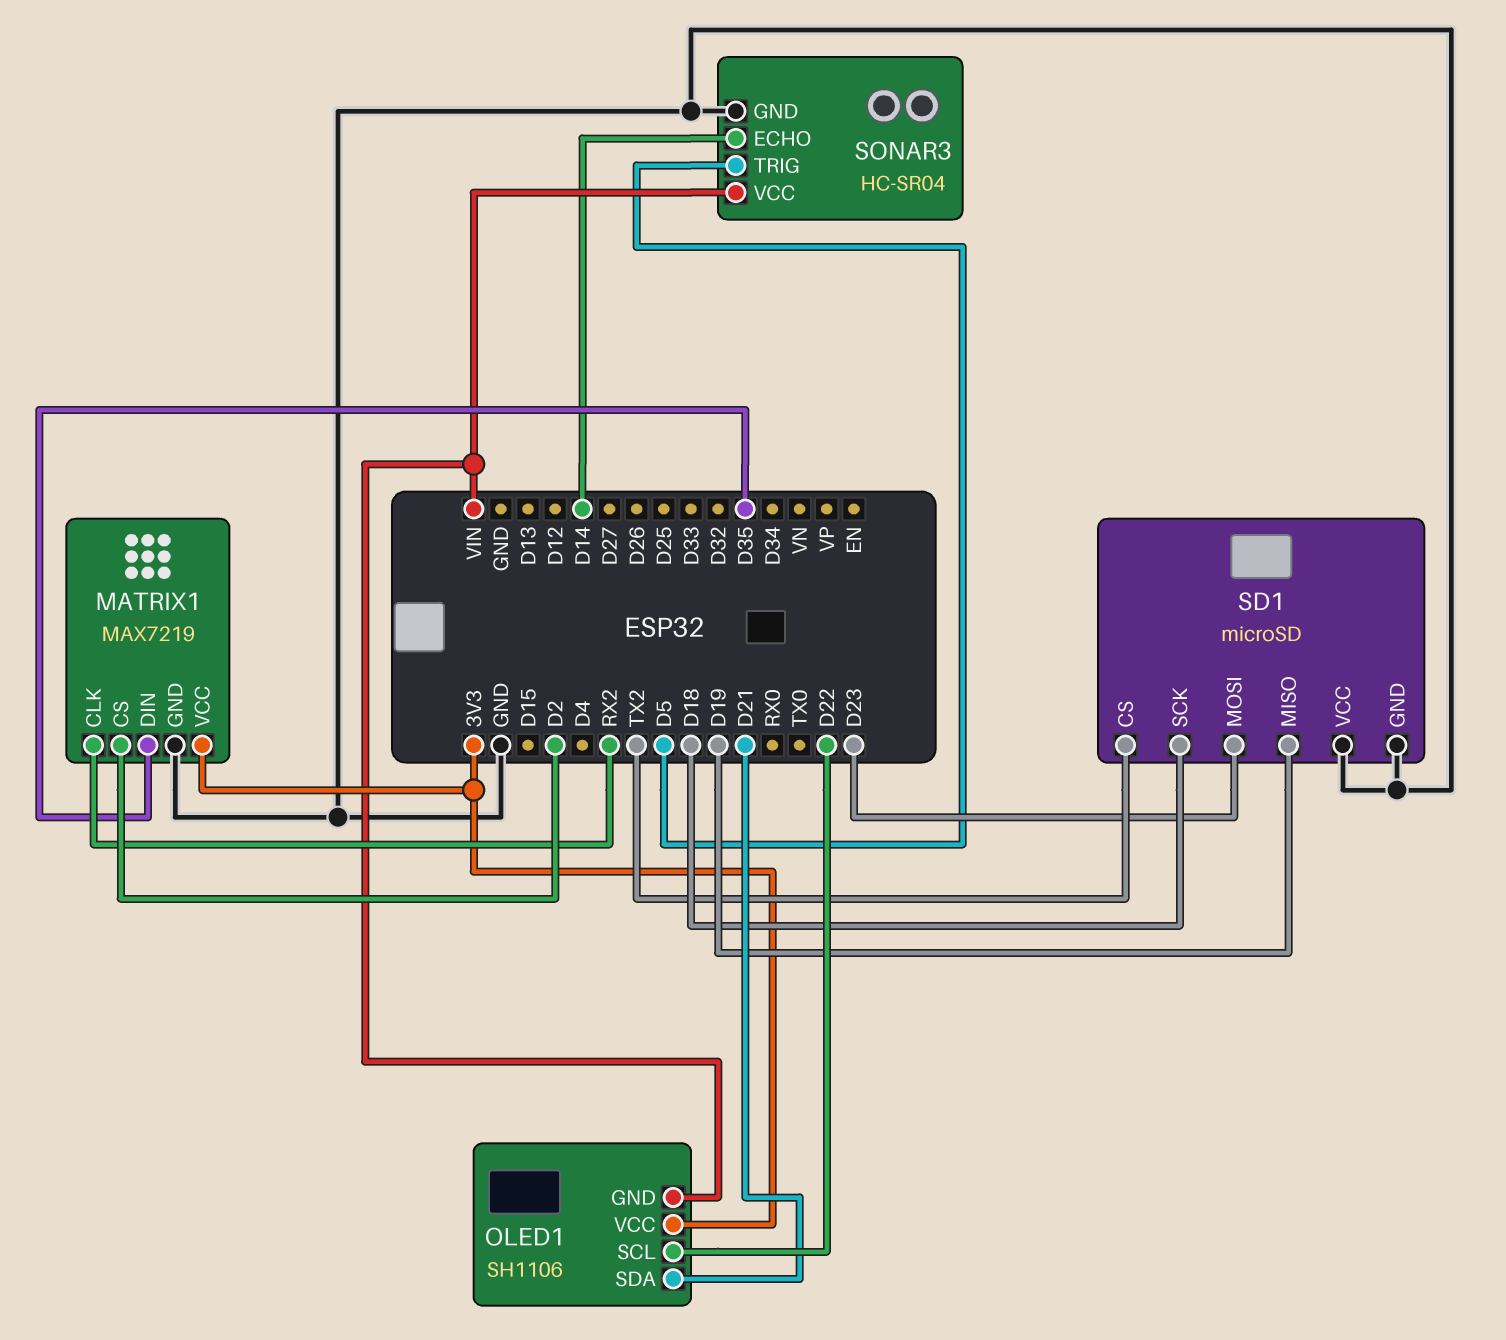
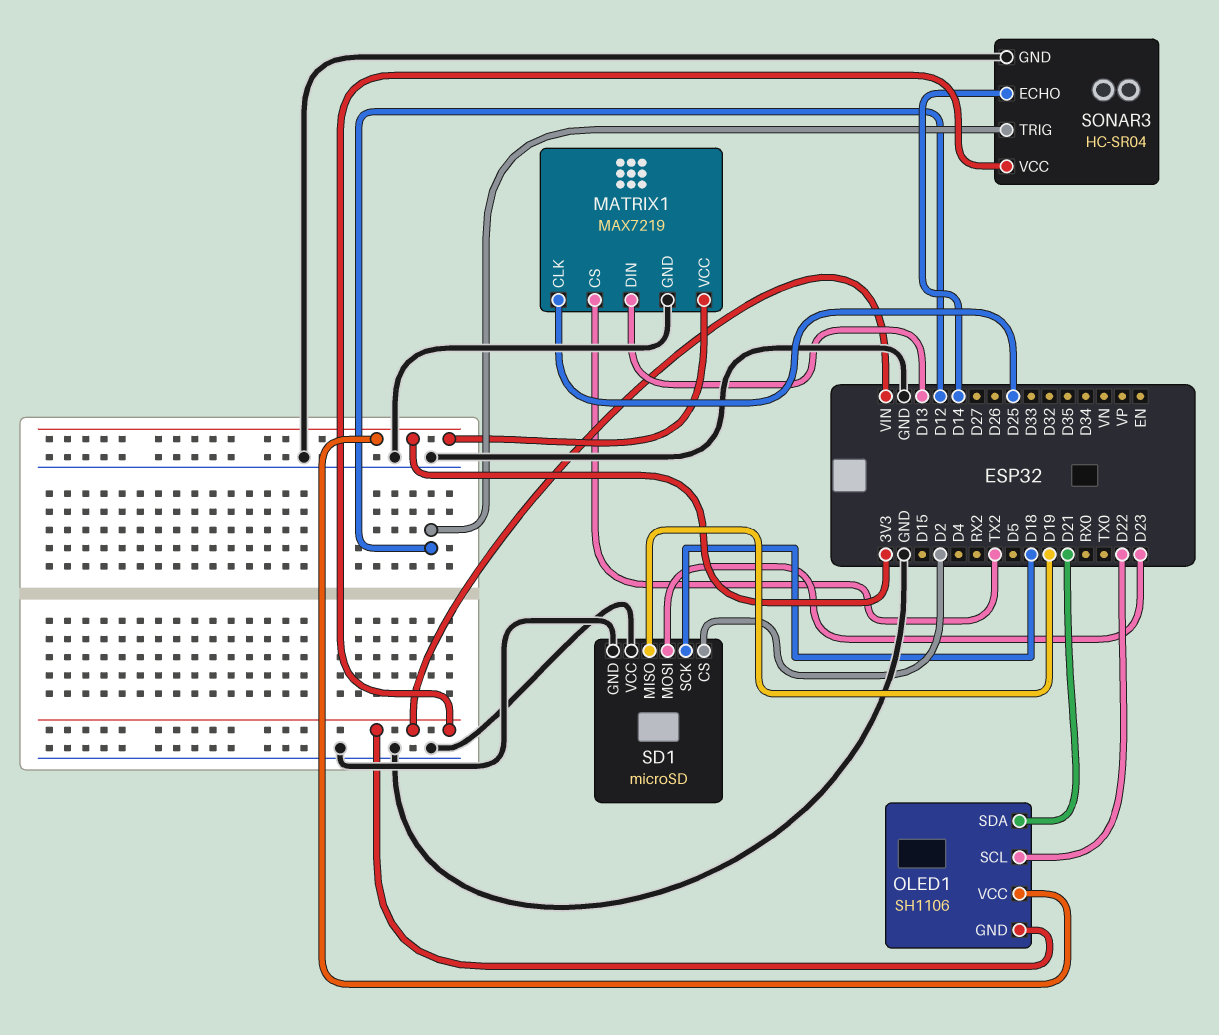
MATRIX1 pin CLK: RX2 -> D25
MATRIX1 pin CS: D2 -> TX2
MATRIX1 pin DIN: D35 -> D13
SD1 pin CS: TX2 -> D2
SONAR3 pin TRIG: D5 -> D12

